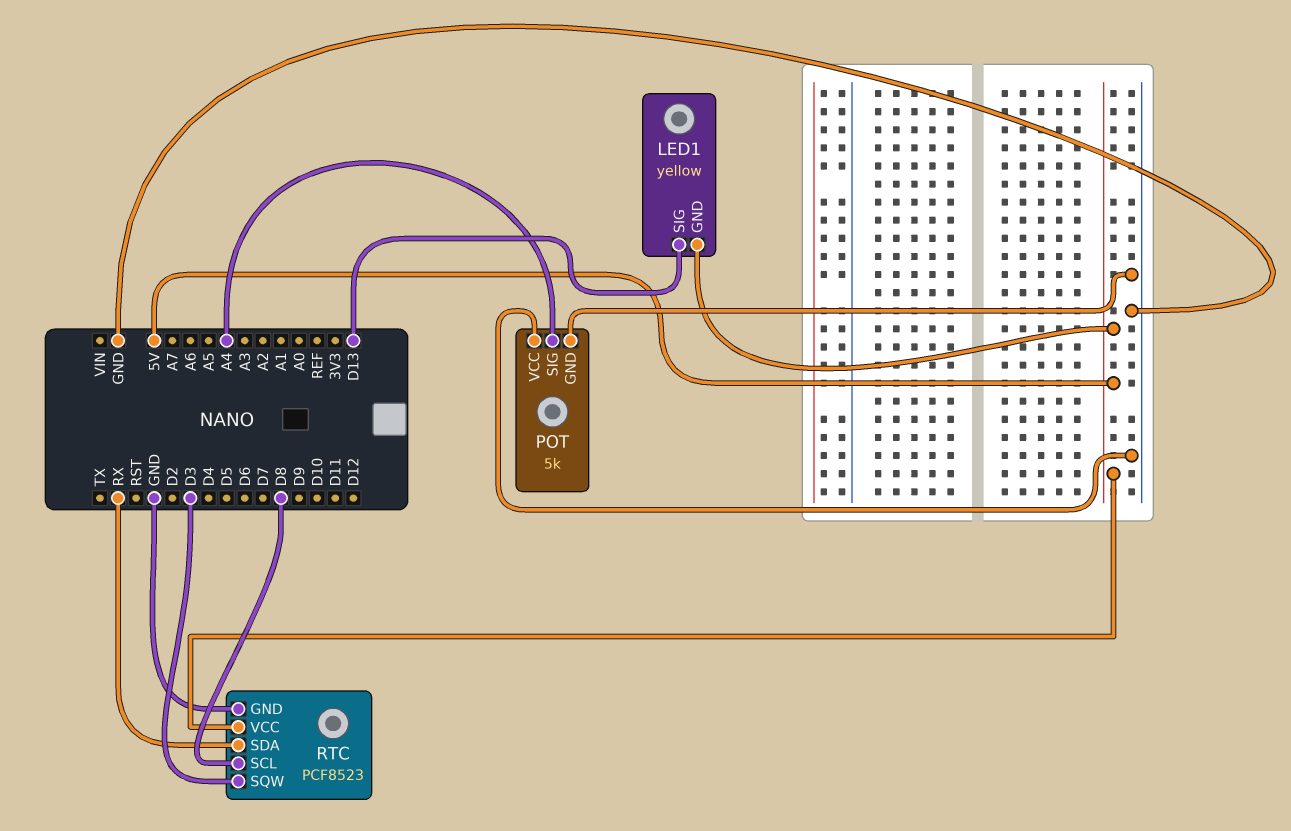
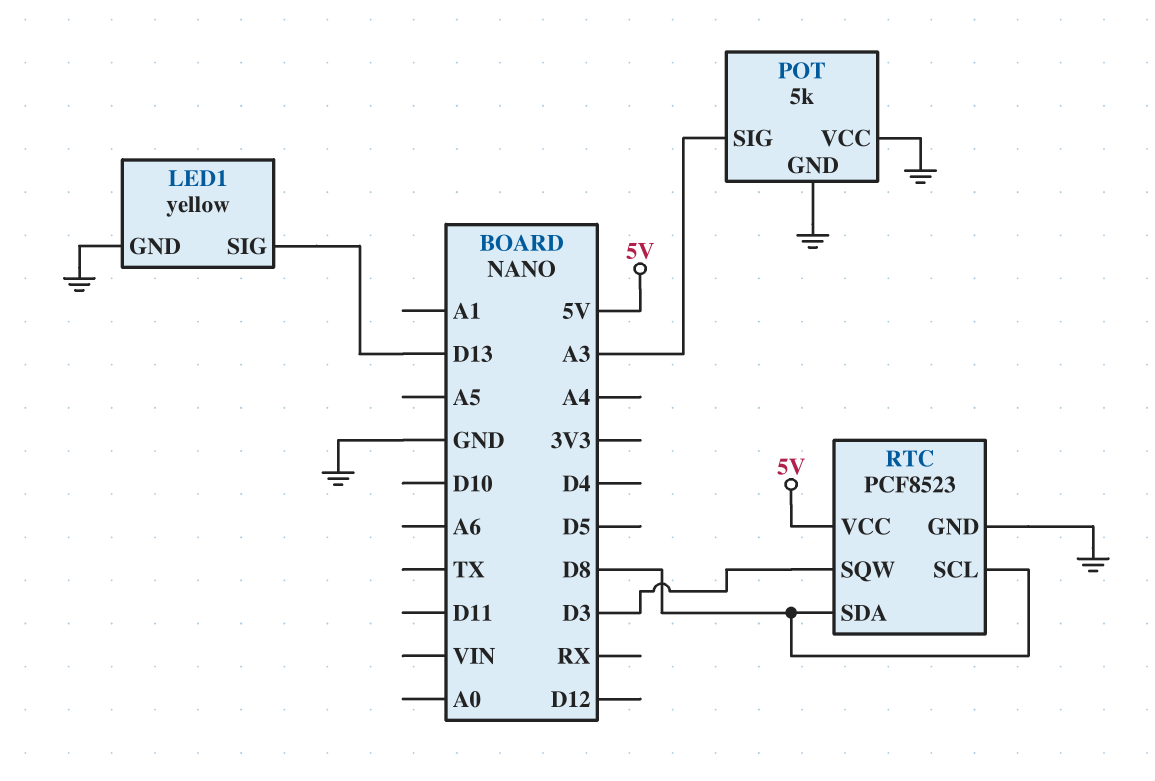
LED1 pin GND: 5V -> GND
POT pin SIG: A4 -> A3
RTC pin SDA: RX -> D8

